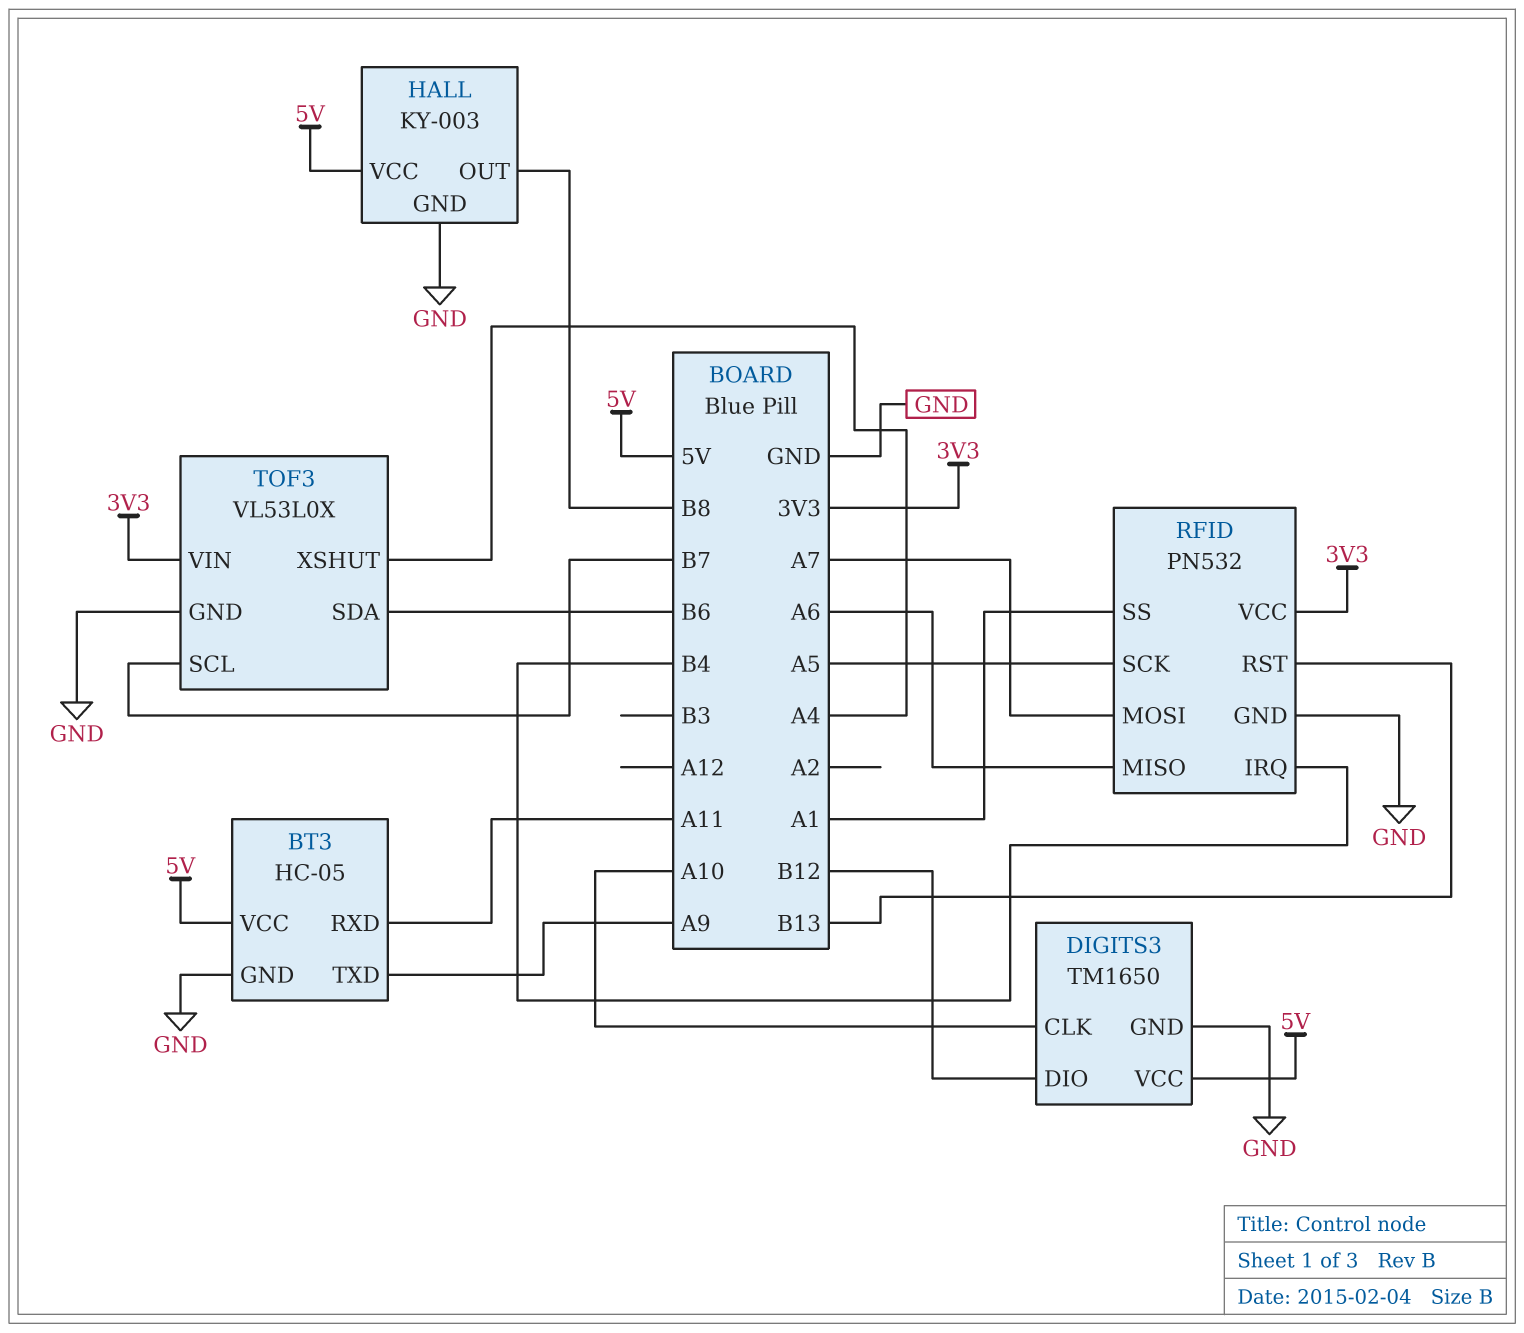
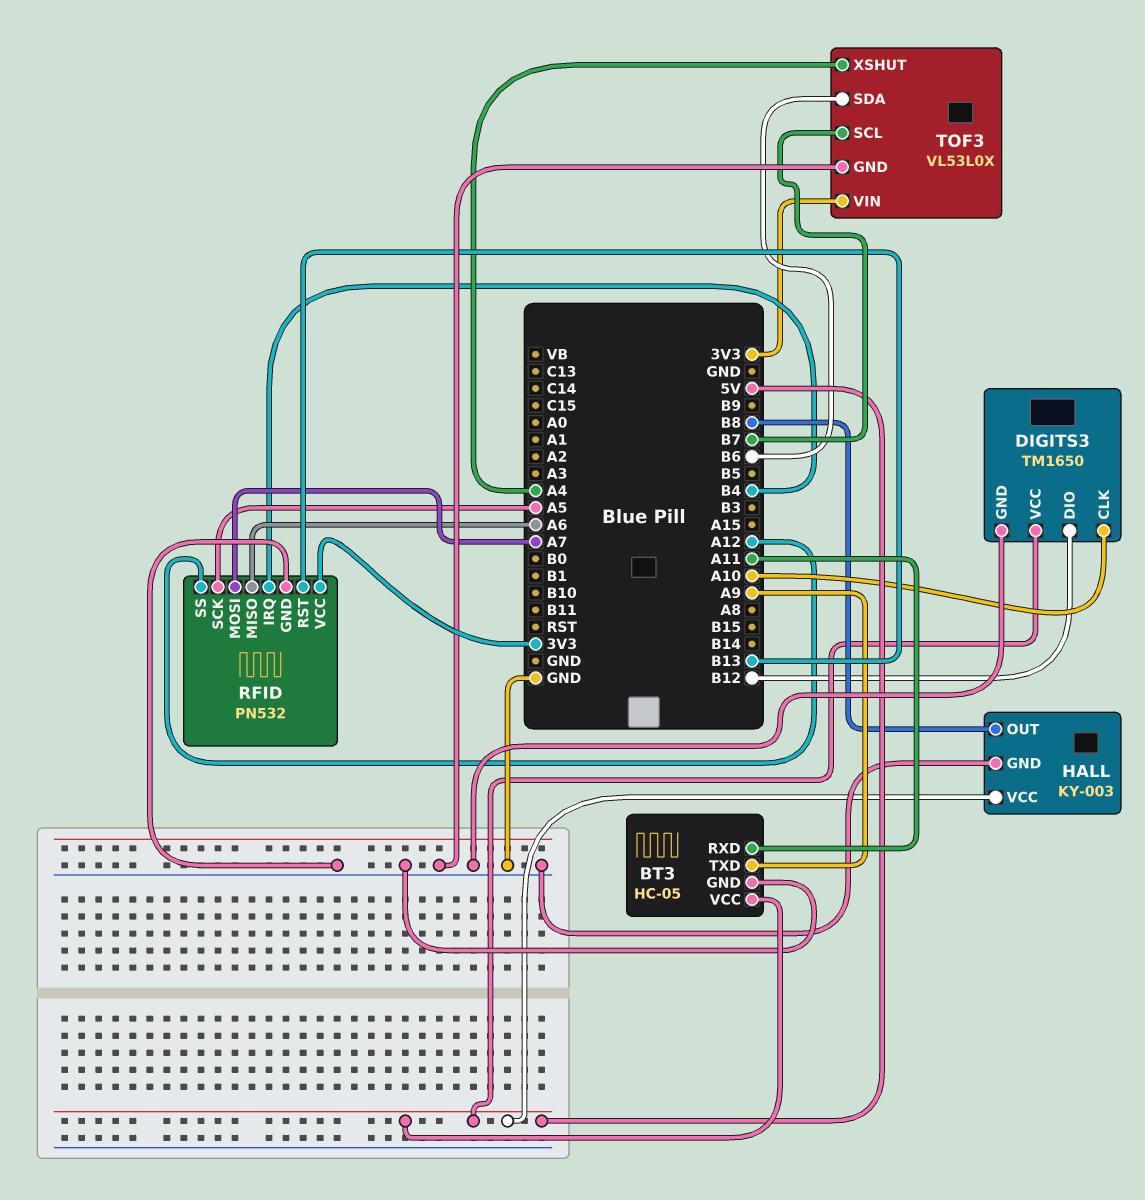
RFID pin SS: A1 -> A12

